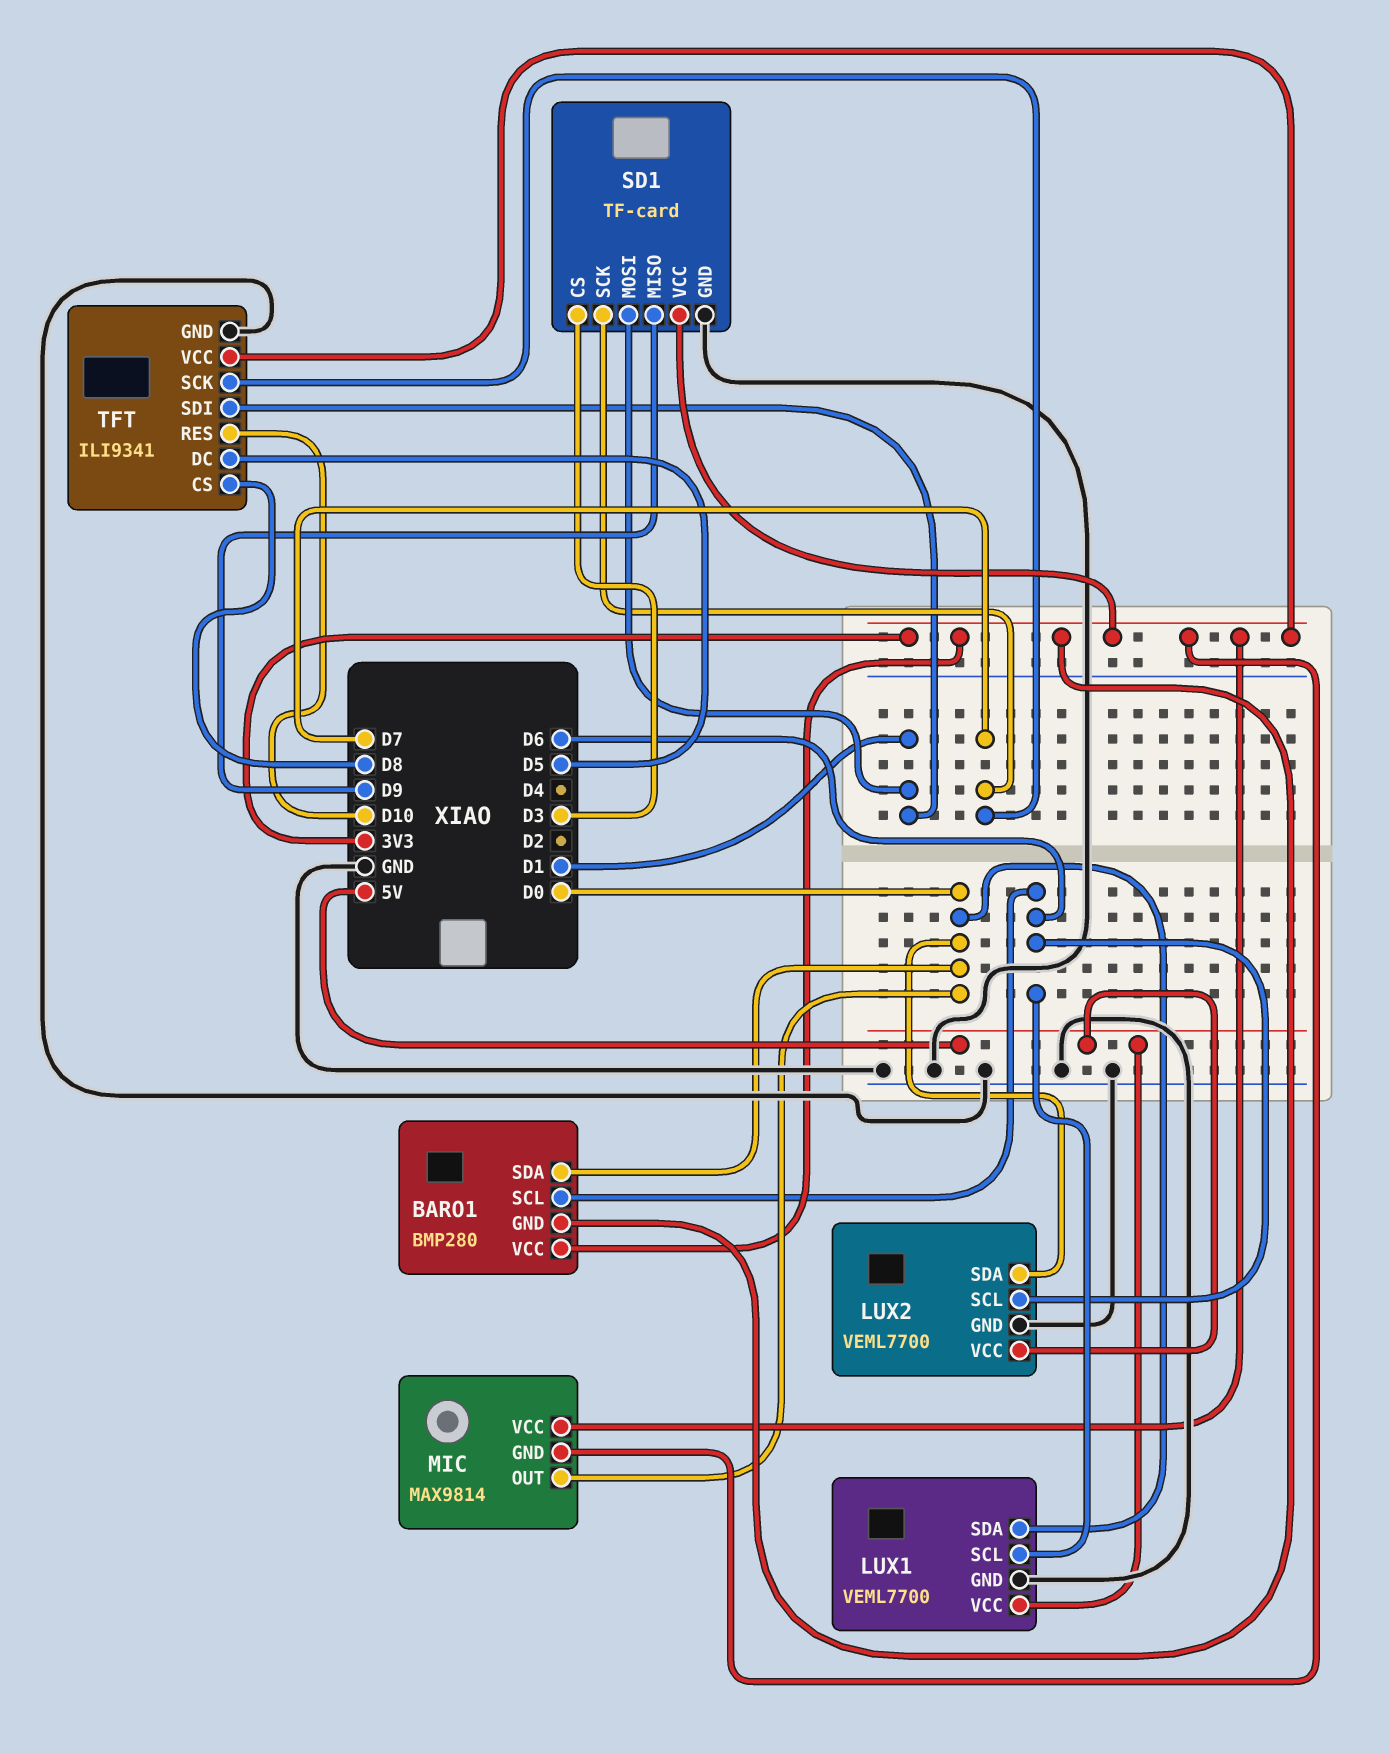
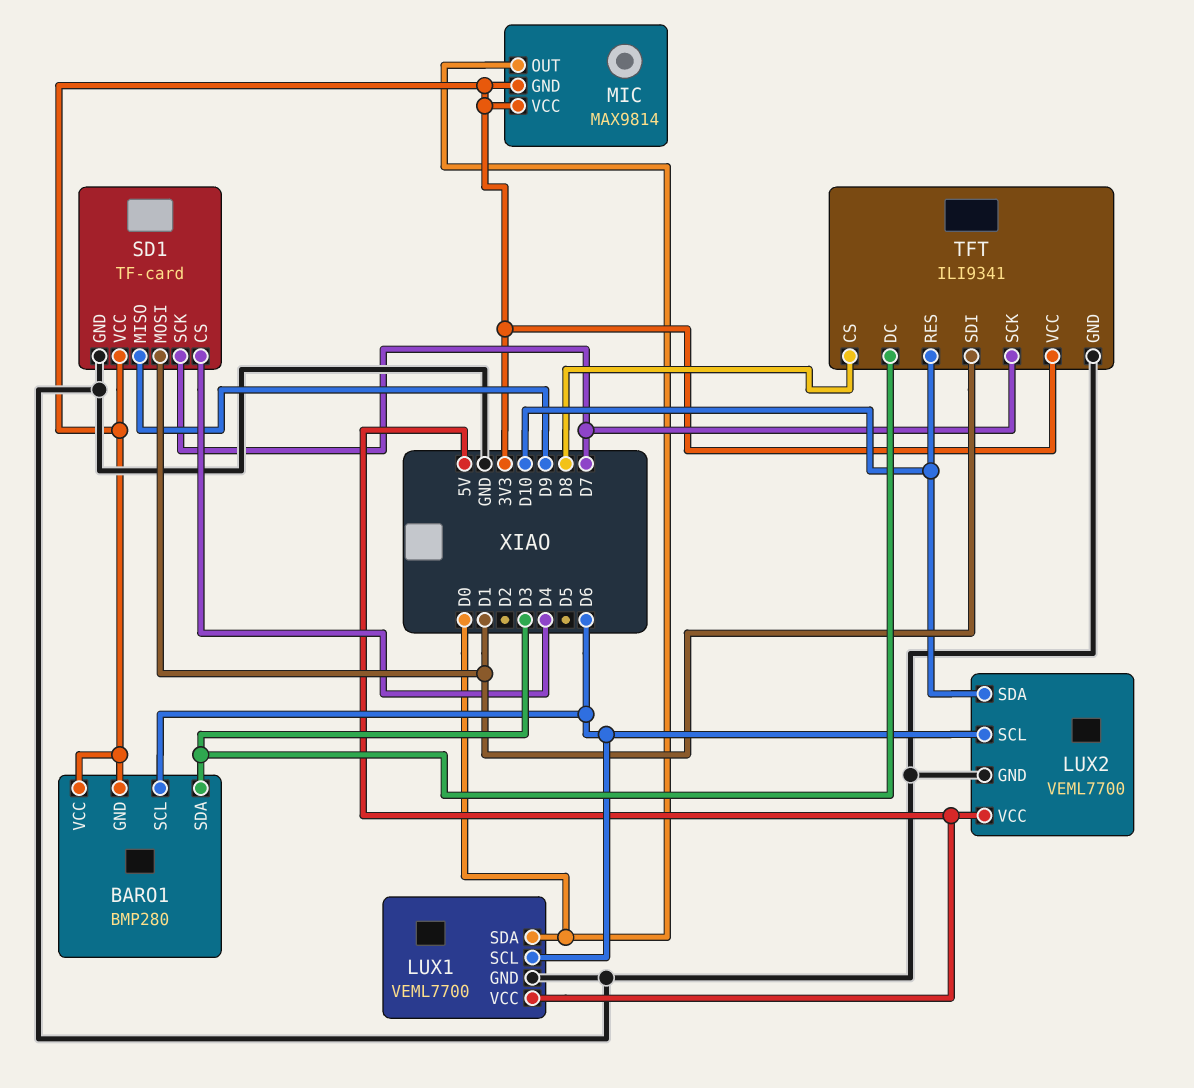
BARO1 pin SDA: D0 -> D3
LUX2 pin SDA: D0 -> D10
SD1 pin CS: D3 -> D4
TFT pin DC: D5 -> D3

